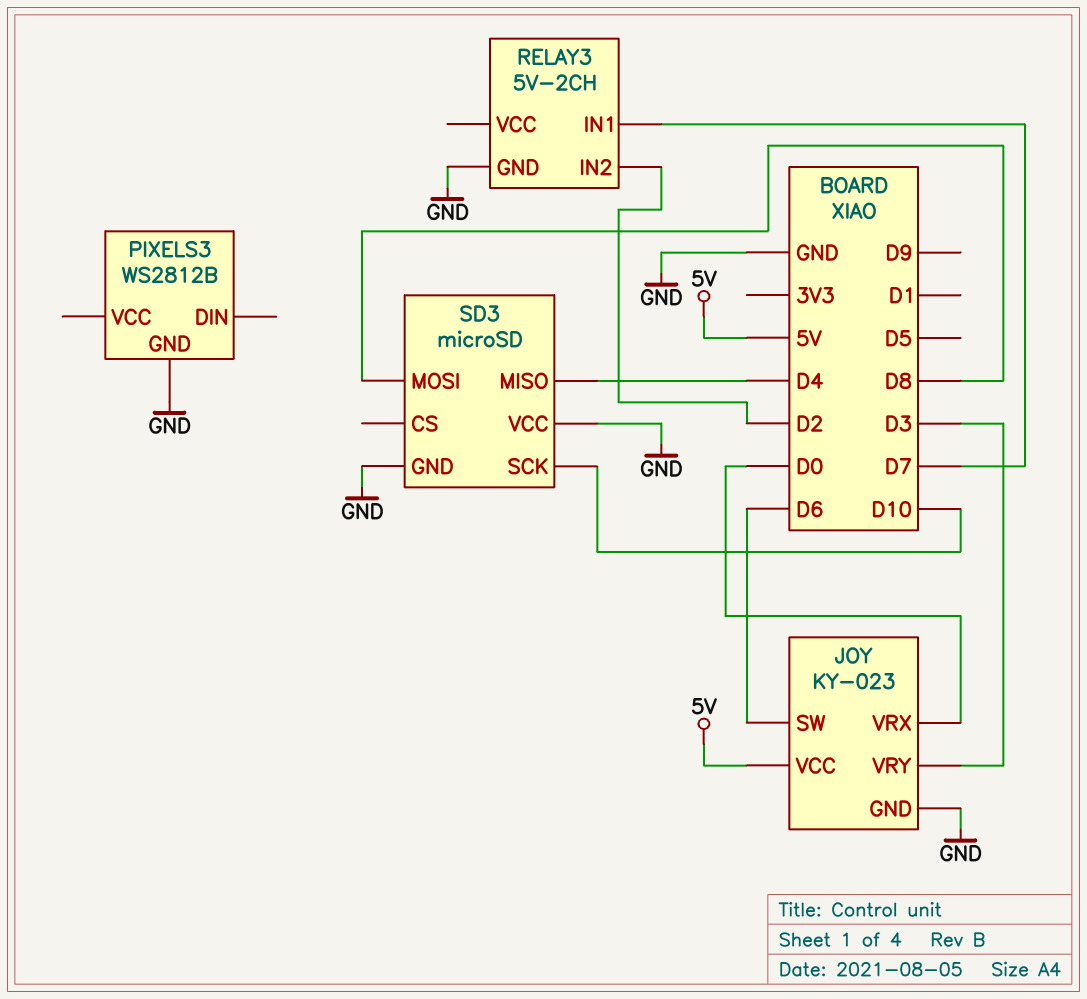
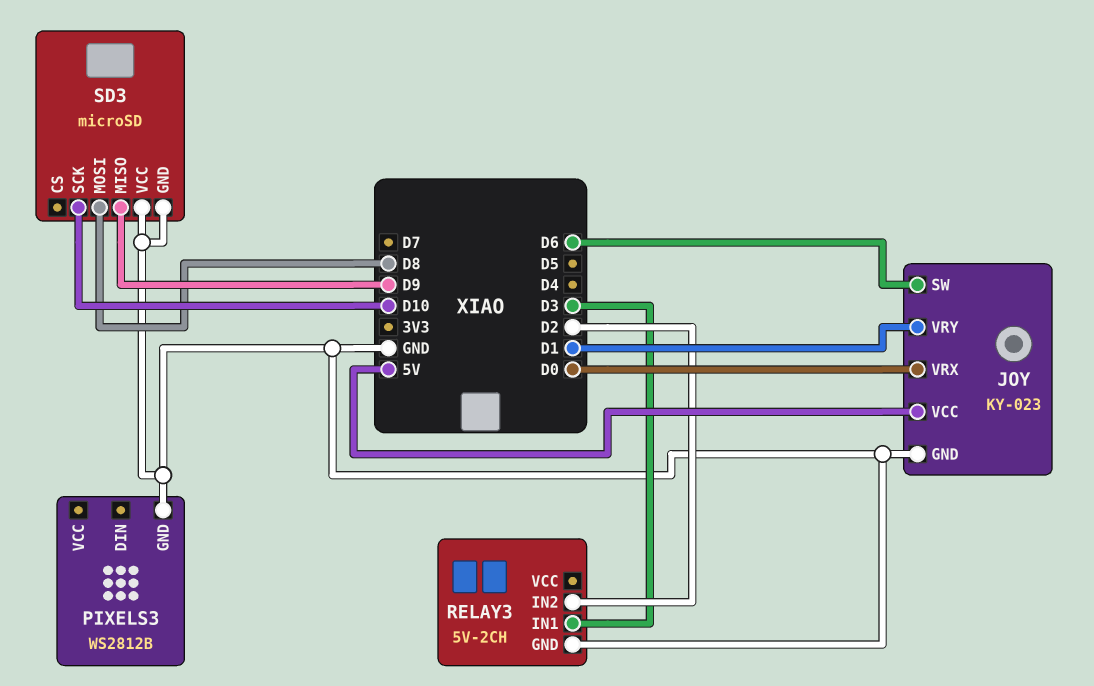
JOY pin VRY: D3 -> D1
RELAY3 pin IN1: D7 -> D3
SD3 pin MISO: D4 -> D9

